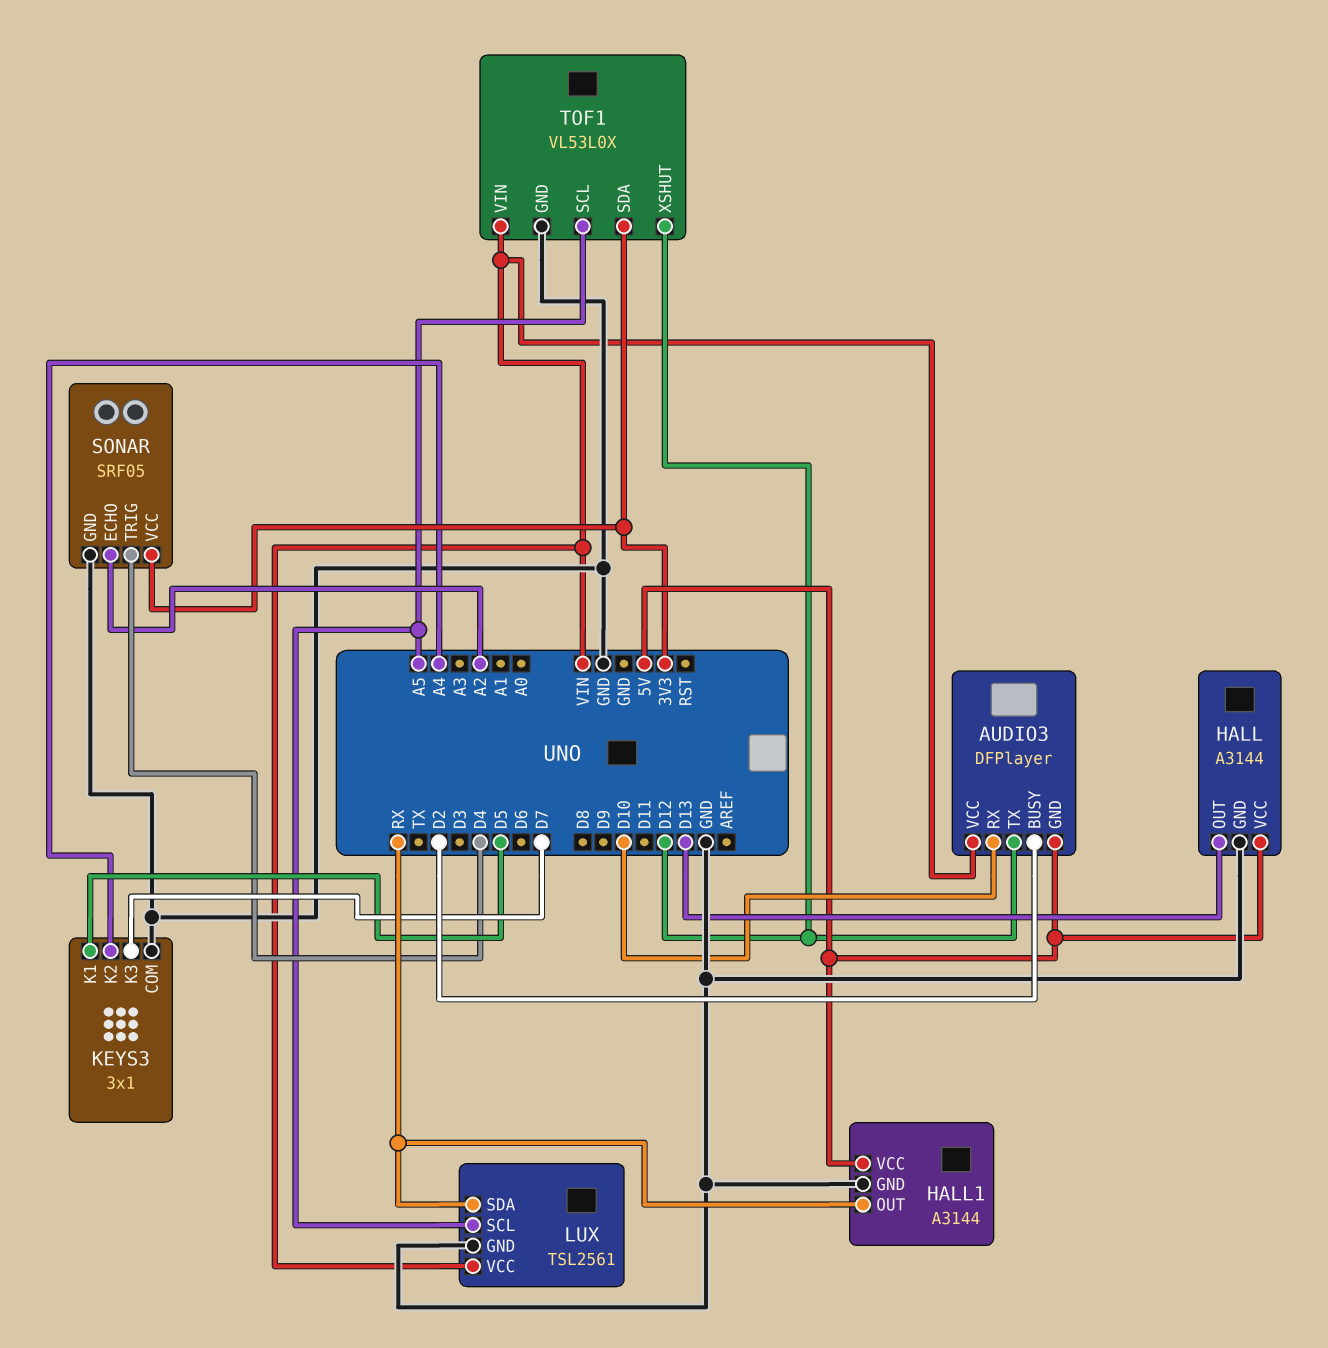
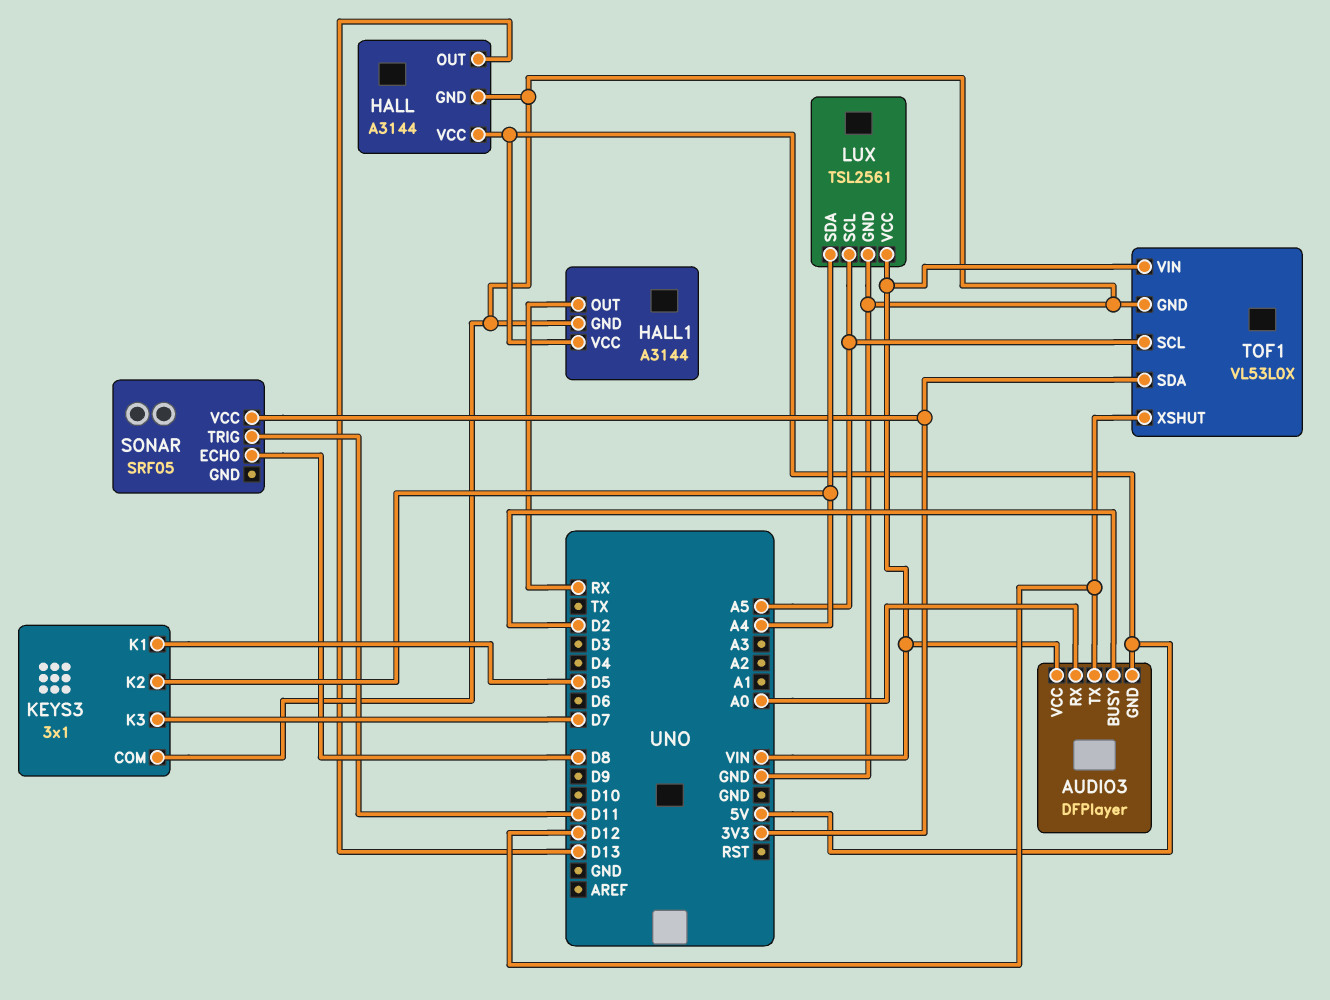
AUDIO3 pin RX: D10 -> A0
LUX pin SDA: RX -> A4
SONAR pin ECHO: A2 -> D8
SONAR pin GND: GND -> none
SONAR pin TRIG: D4 -> D11

